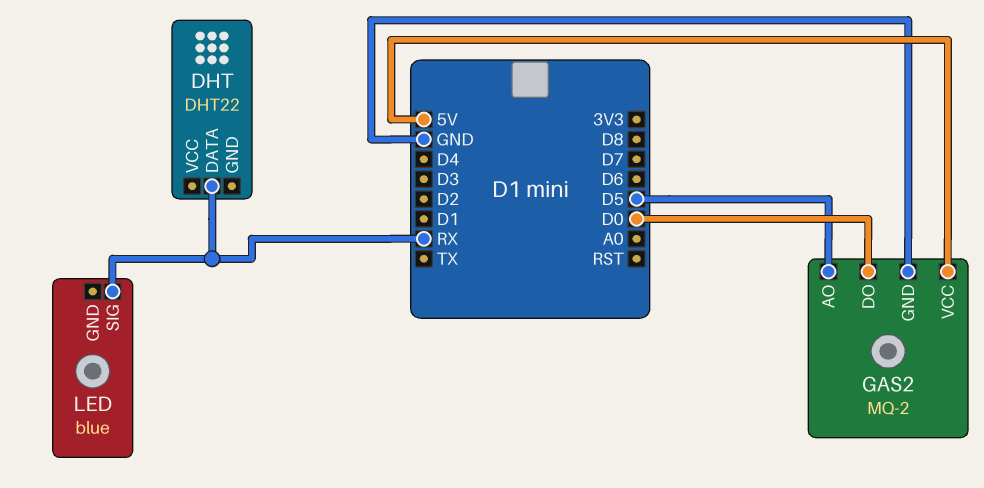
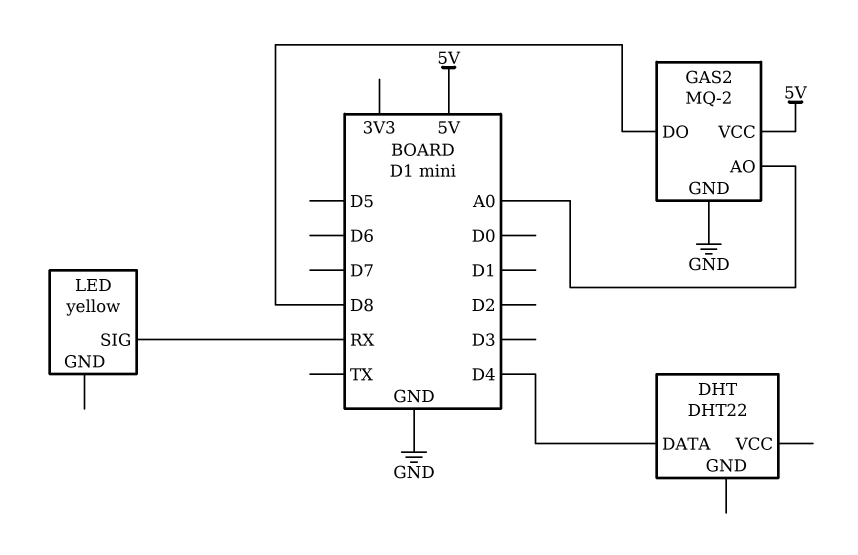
DHT pin DATA: RX -> D4
GAS2 pin AO: D5 -> A0
GAS2 pin DO: D0 -> D8
LED: blue -> yellow

